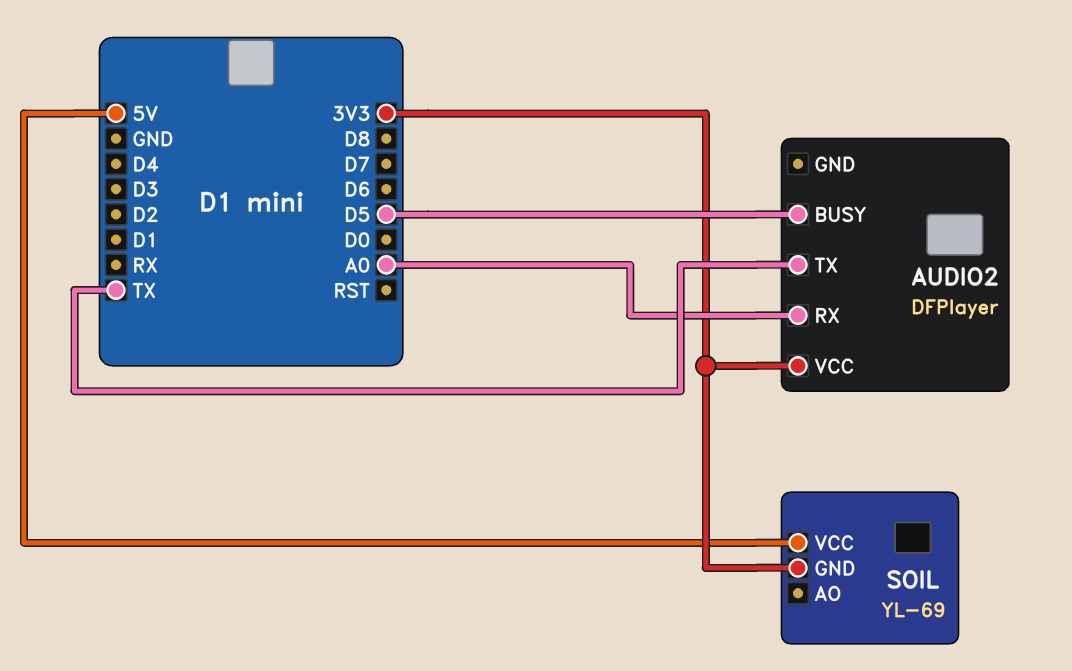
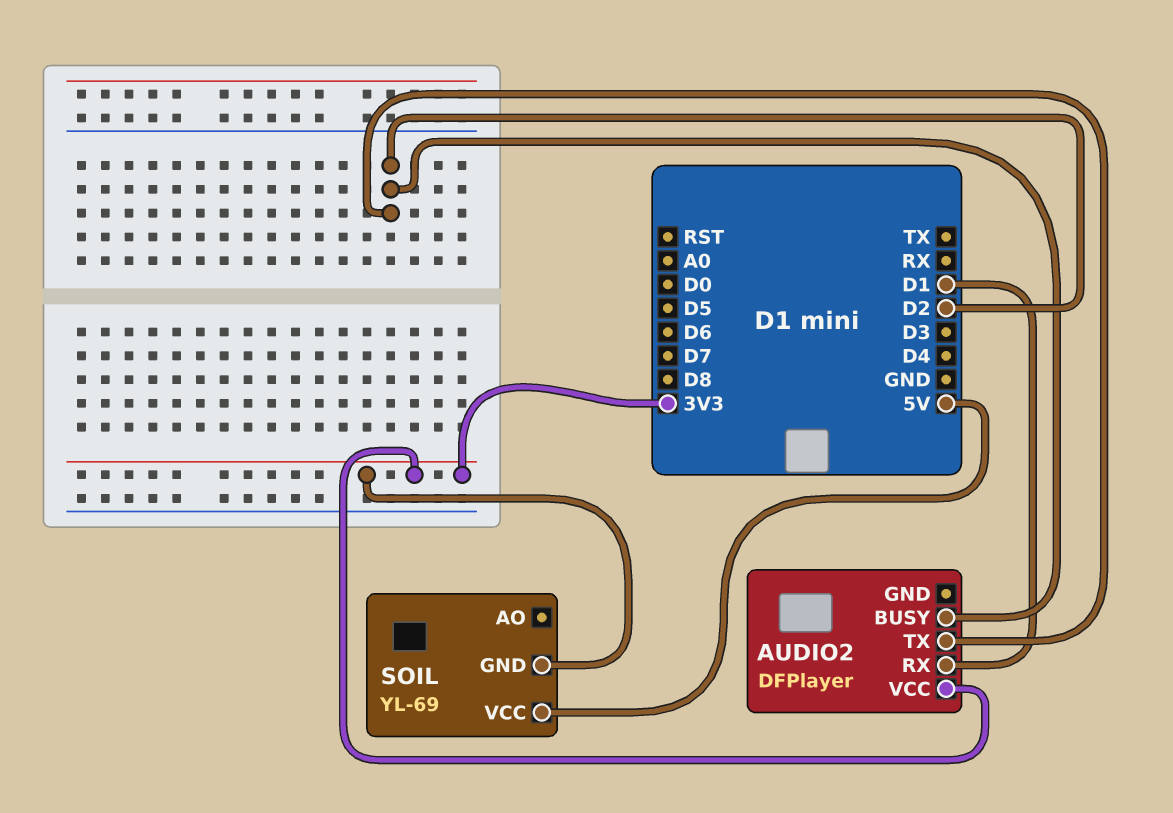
AUDIO2 pin BUSY: D5 -> D2
AUDIO2 pin RX: A0 -> D1
AUDIO2 pin TX: TX -> D2

